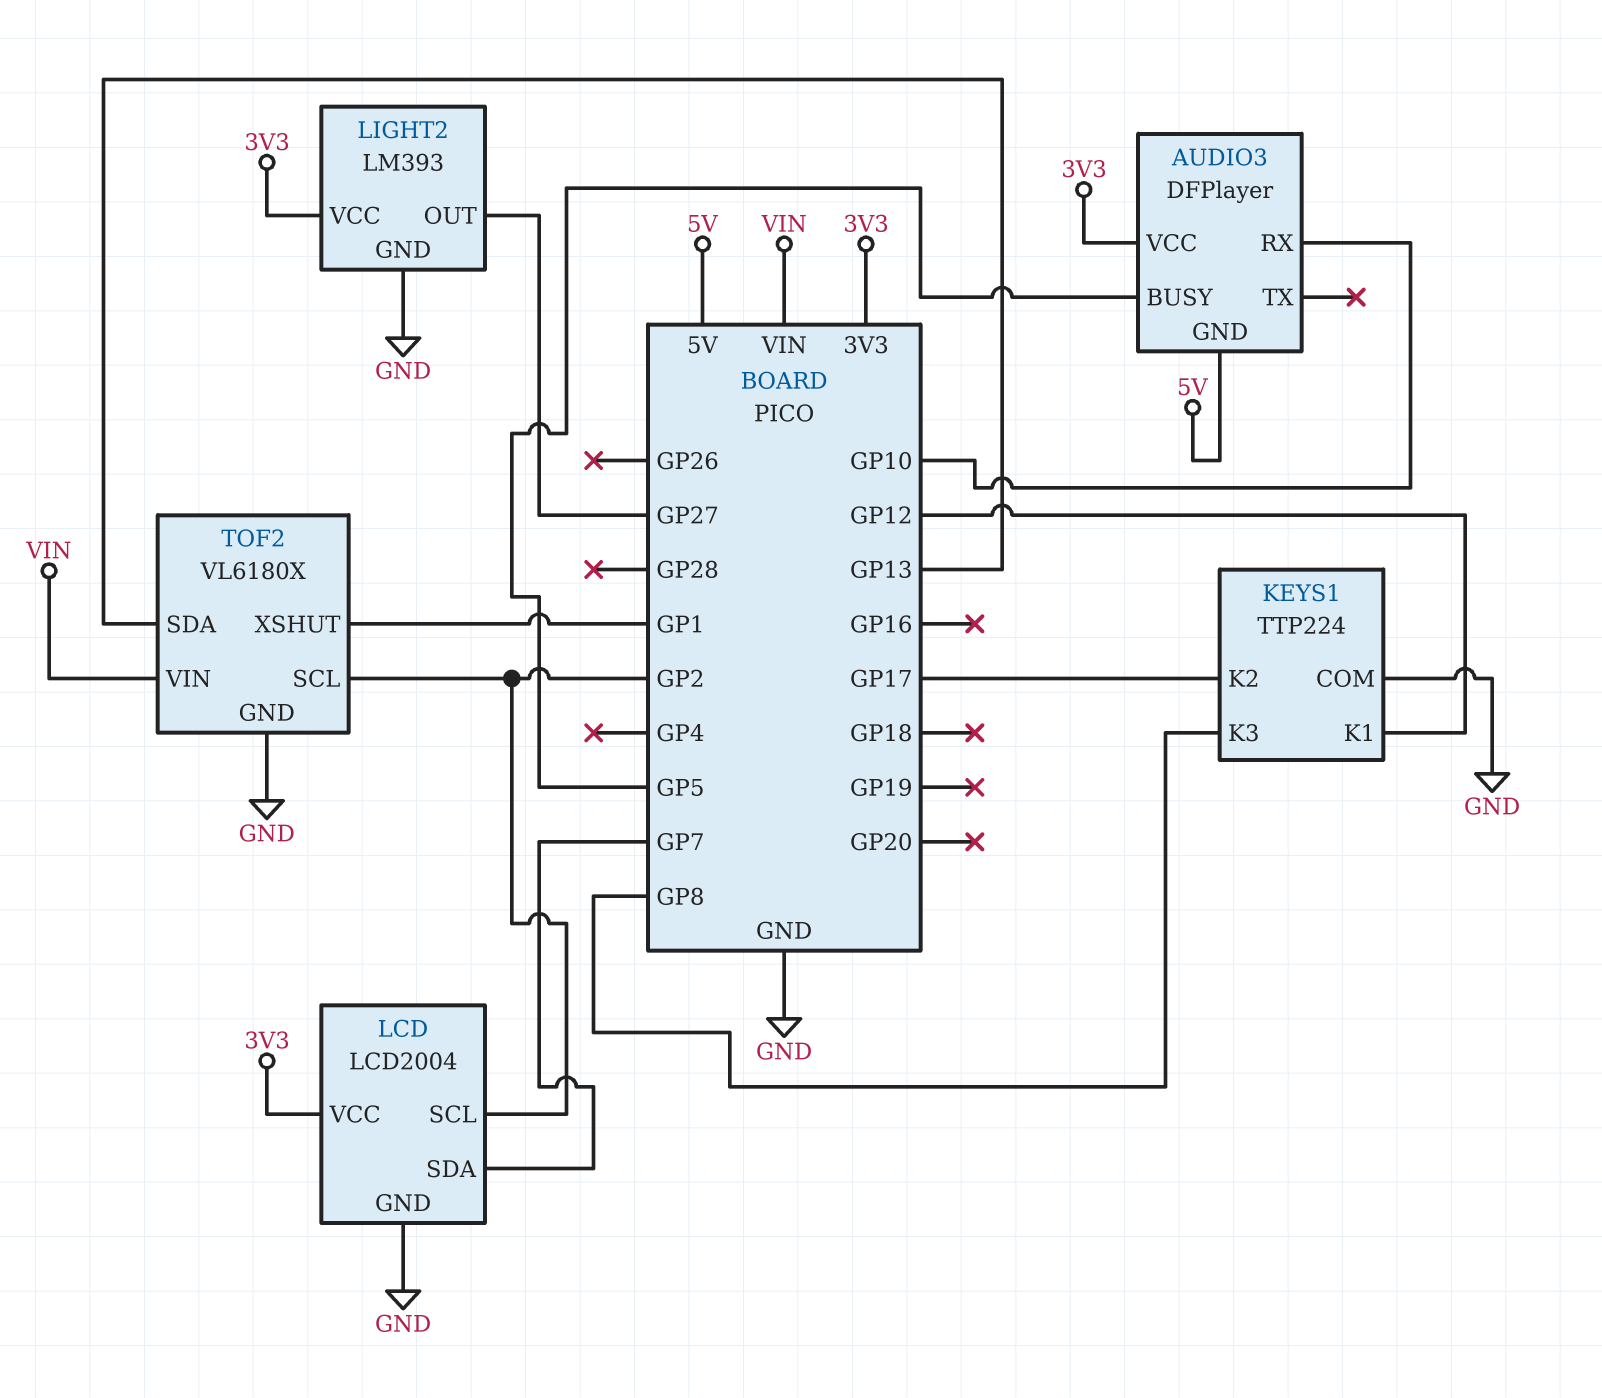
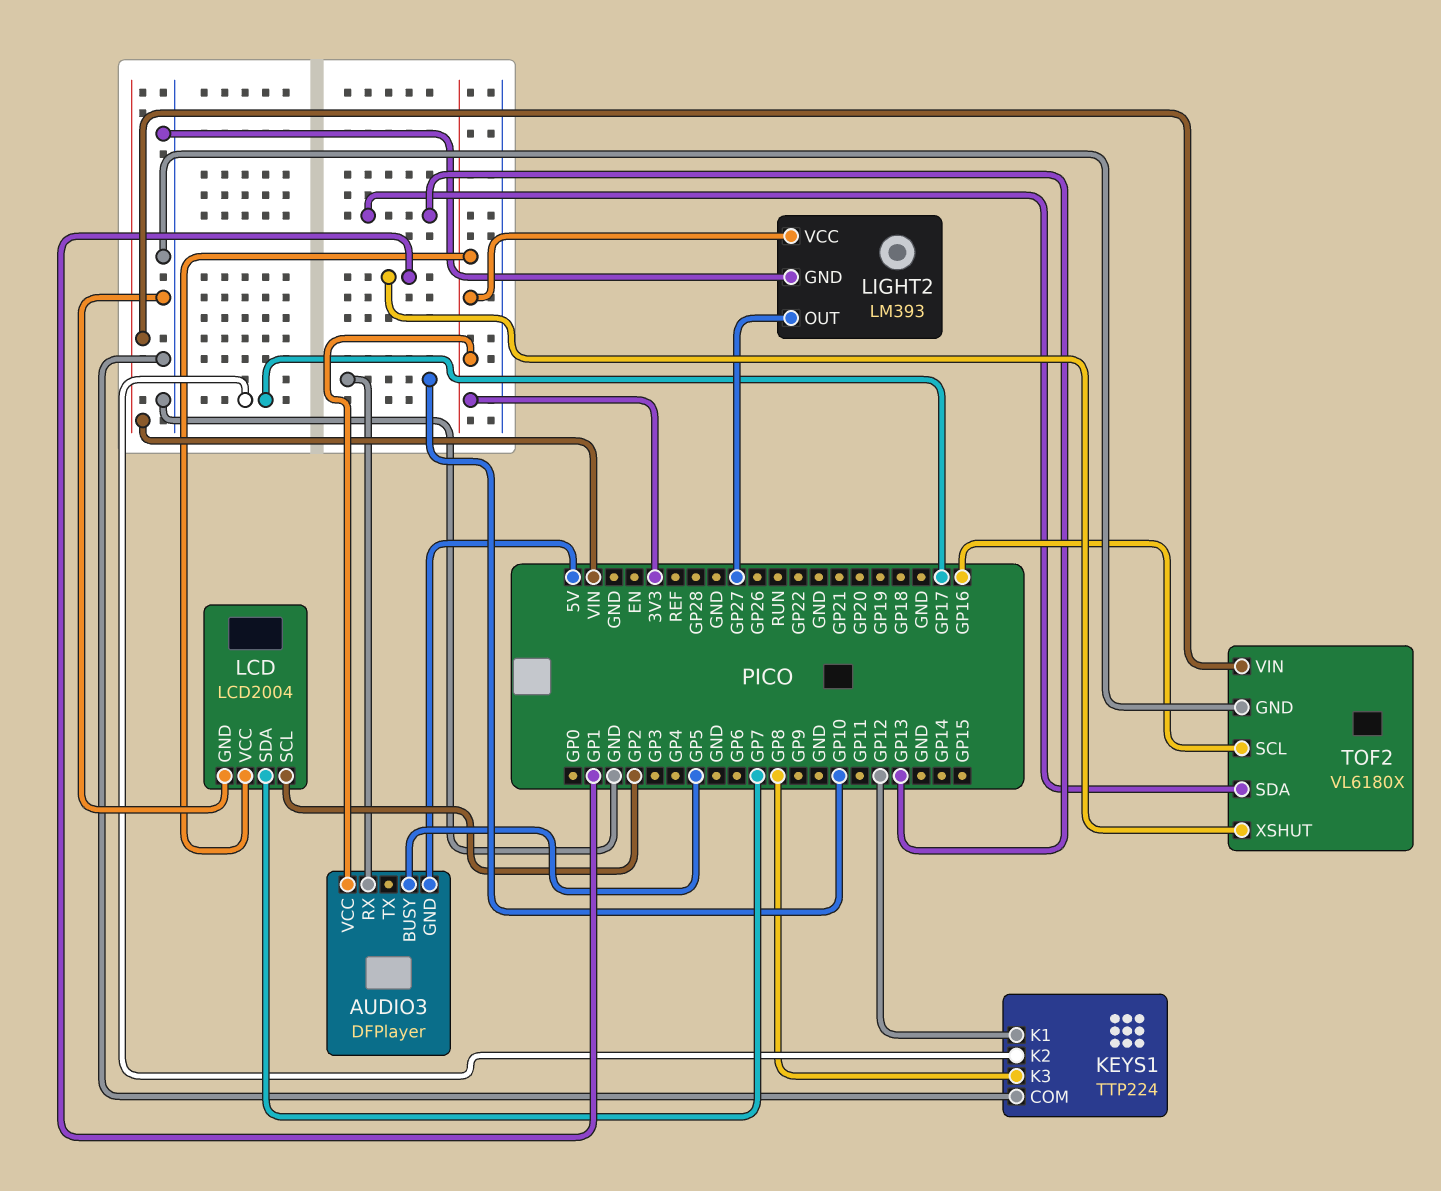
TOF2 pin SCL: GP2 -> GP16

